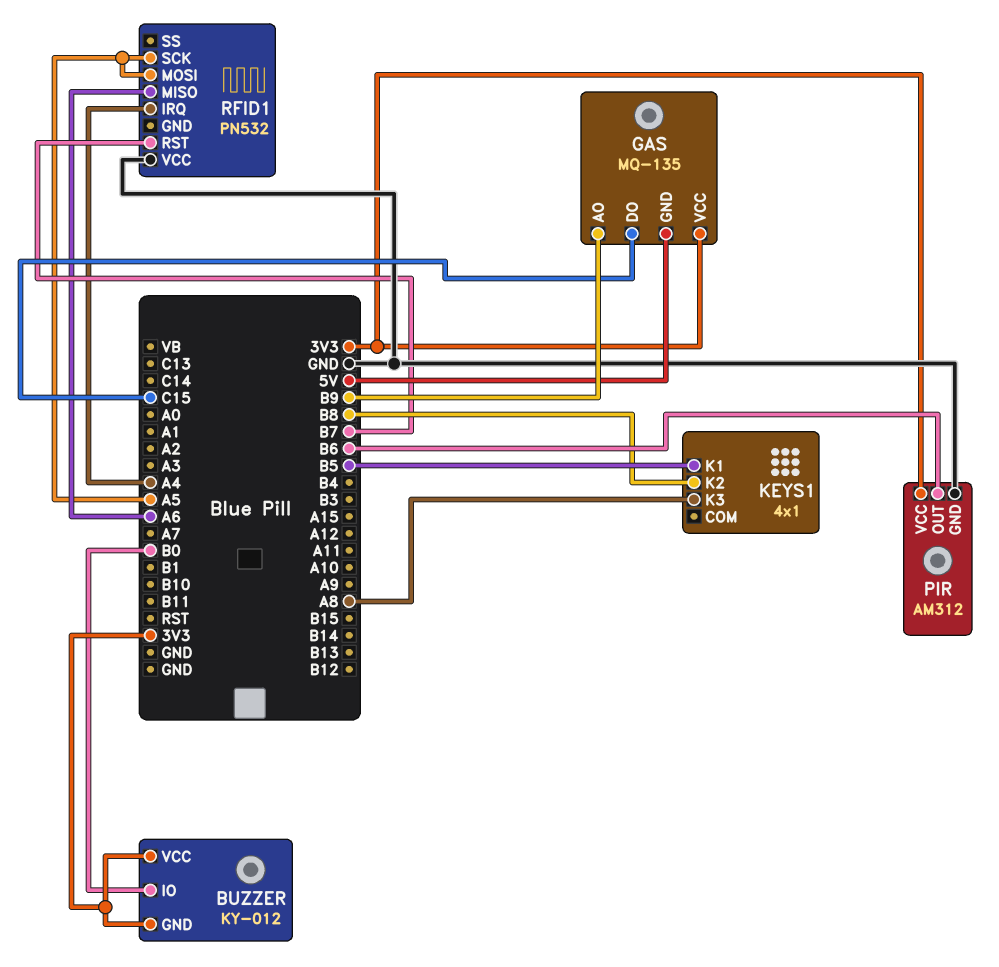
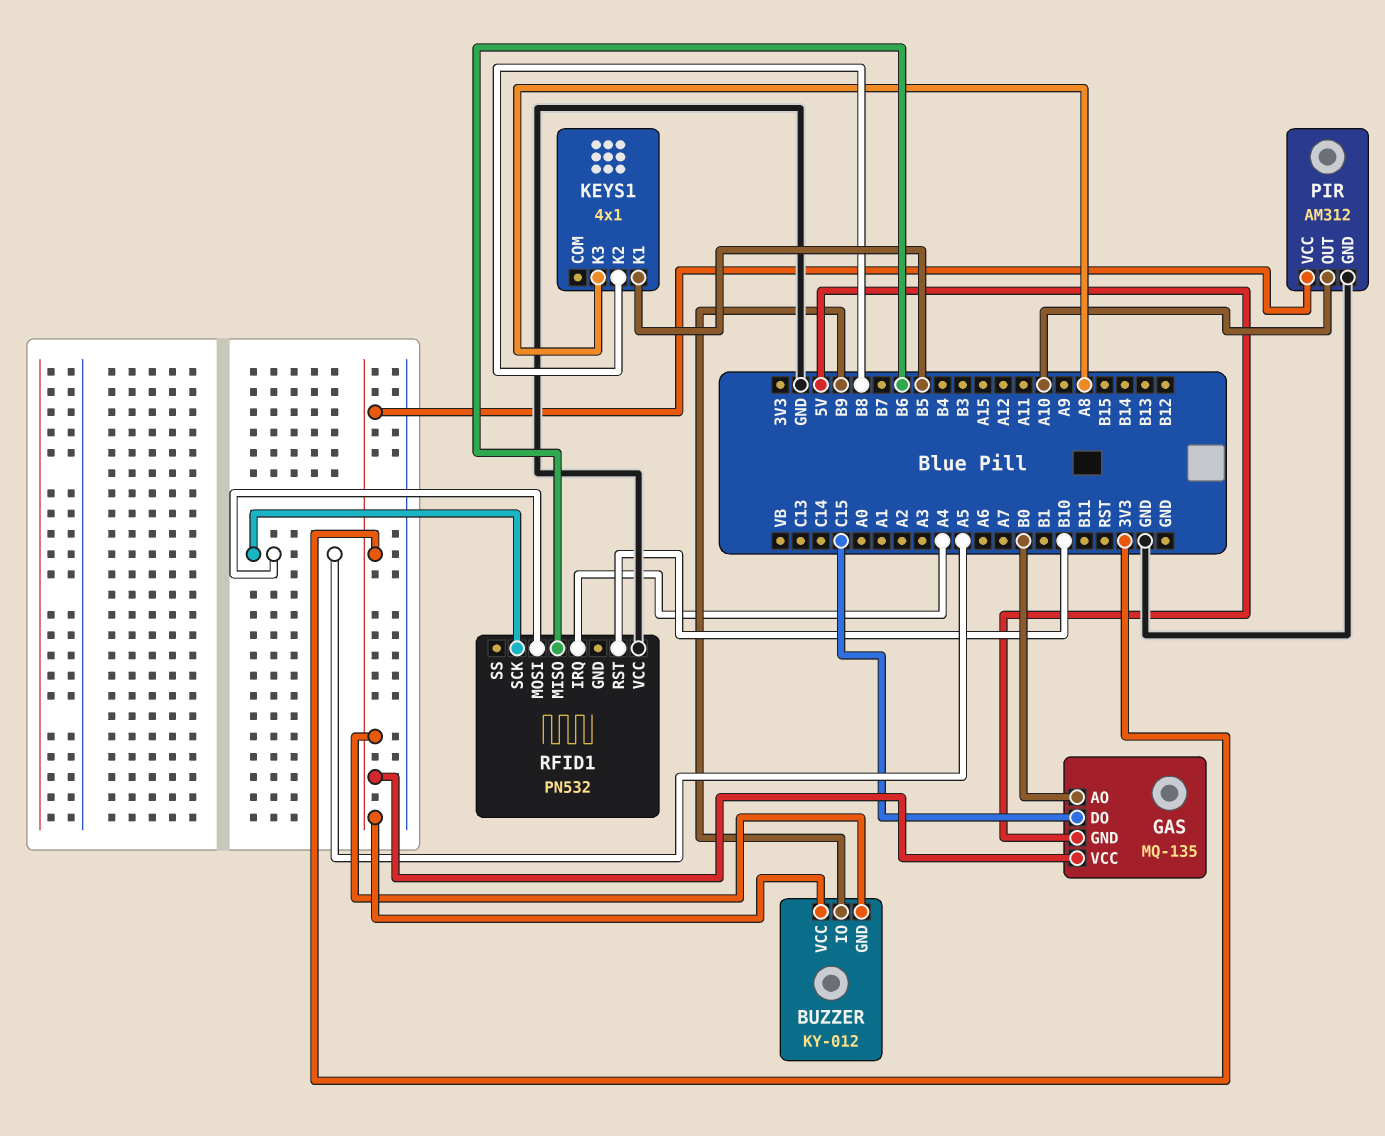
BUZZER pin IO: B0 -> B9
GAS pin AO: B9 -> B0
PIR pin OUT: B6 -> A10
RFID1 pin MISO: A6 -> B6
RFID1 pin RST: B7 -> B10

